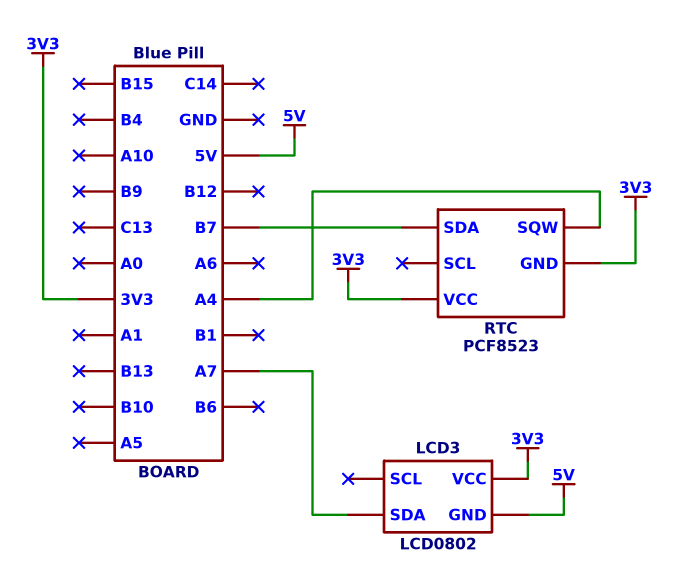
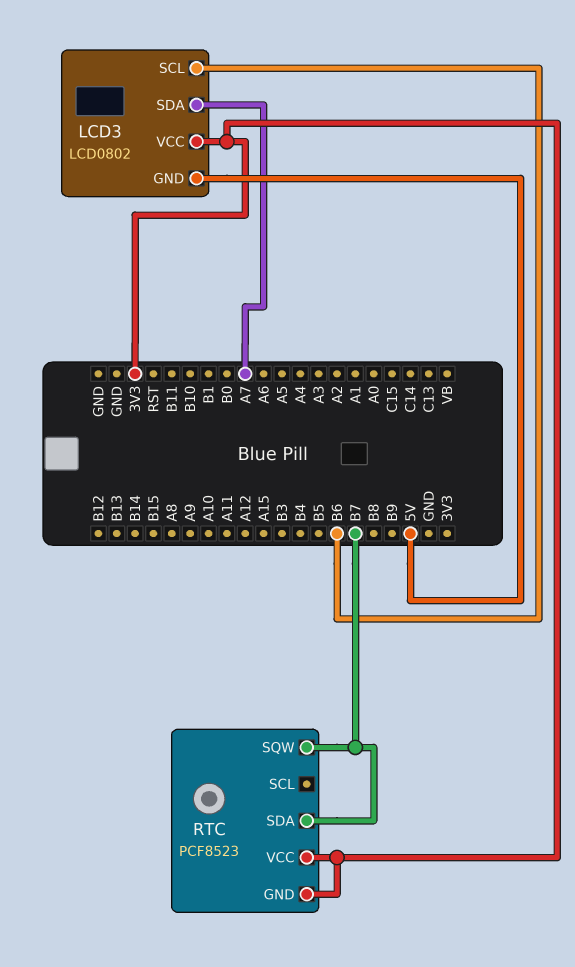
LCD3 pin SCL: none -> B6
RTC pin SQW: A4 -> B7

